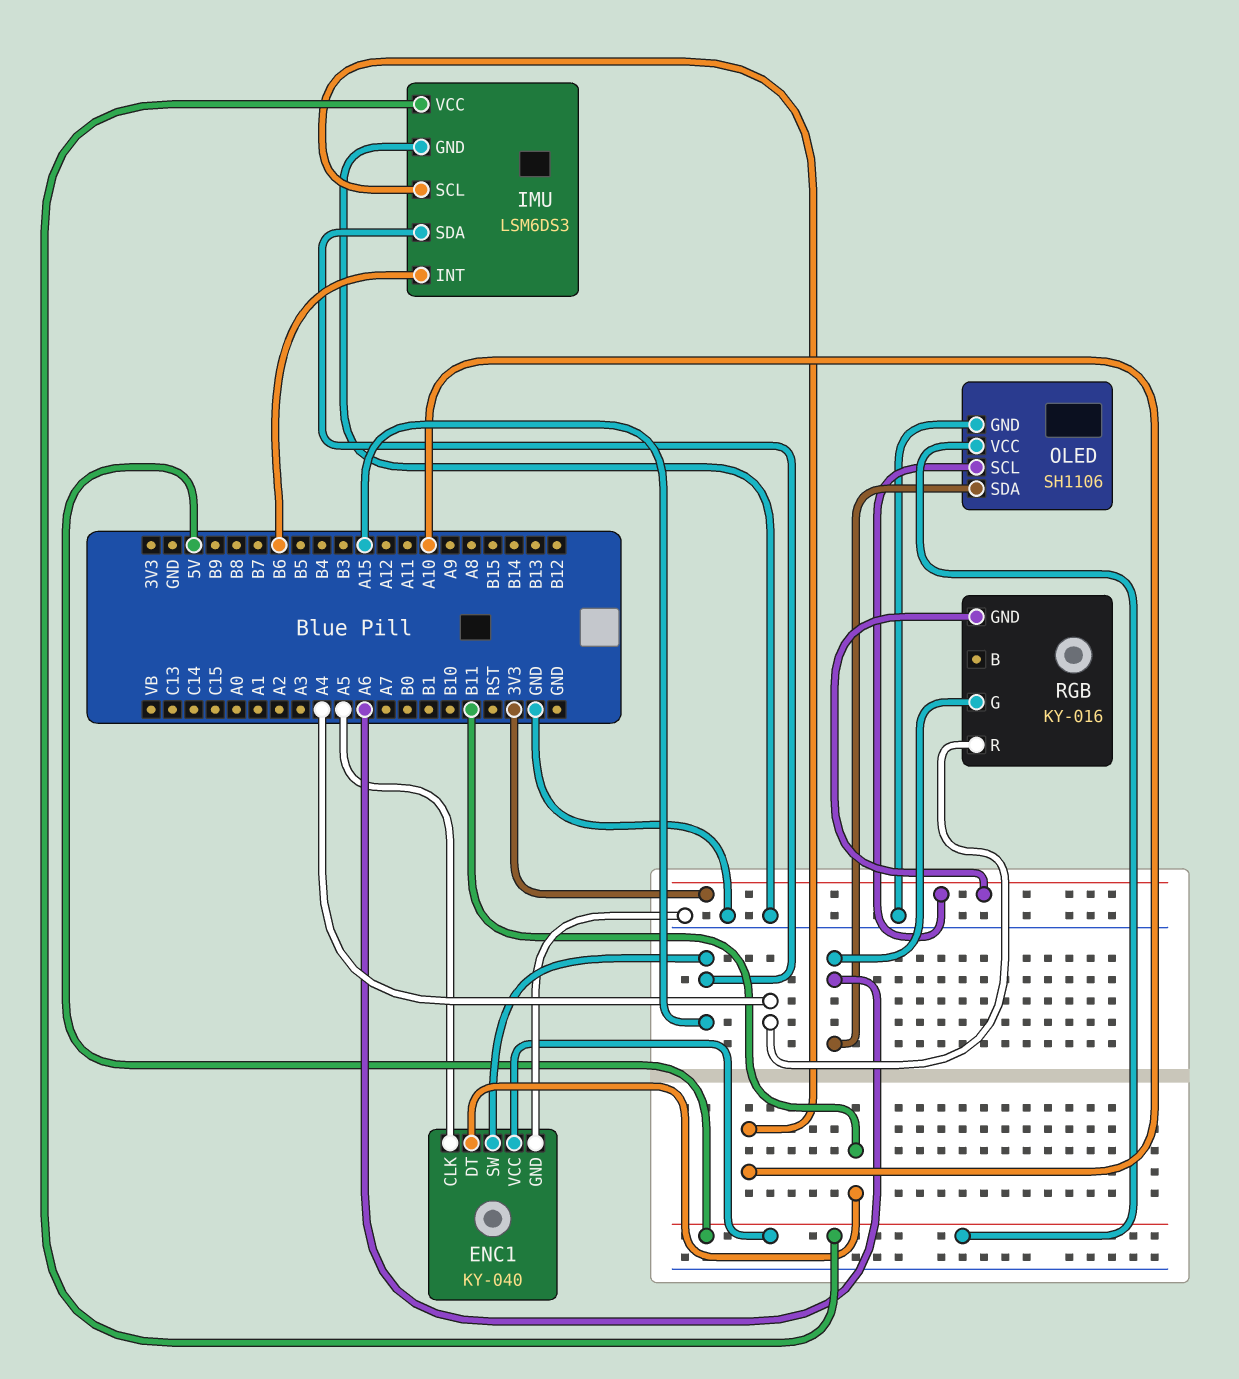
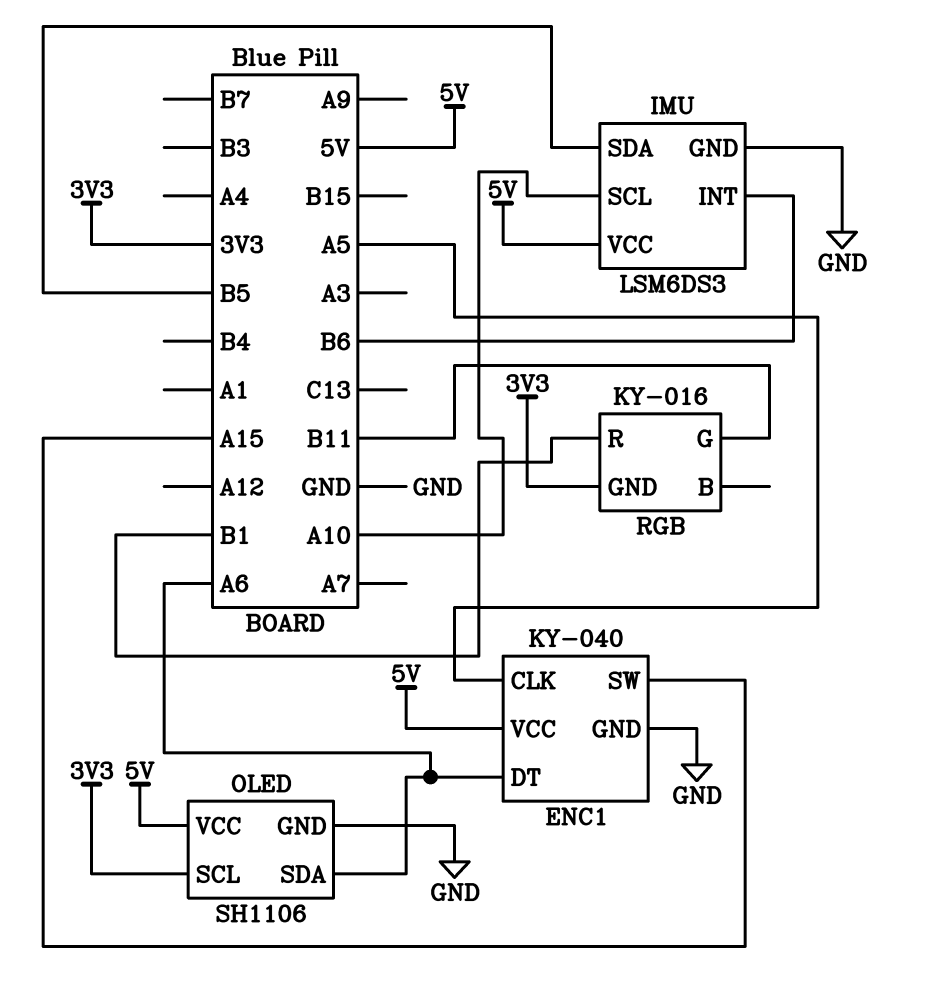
ENC1 pin DT: B11 -> A6
IMU pin SDA: A15 -> B5
RGB pin G: A6 -> B11
RGB pin R: A4 -> B1

